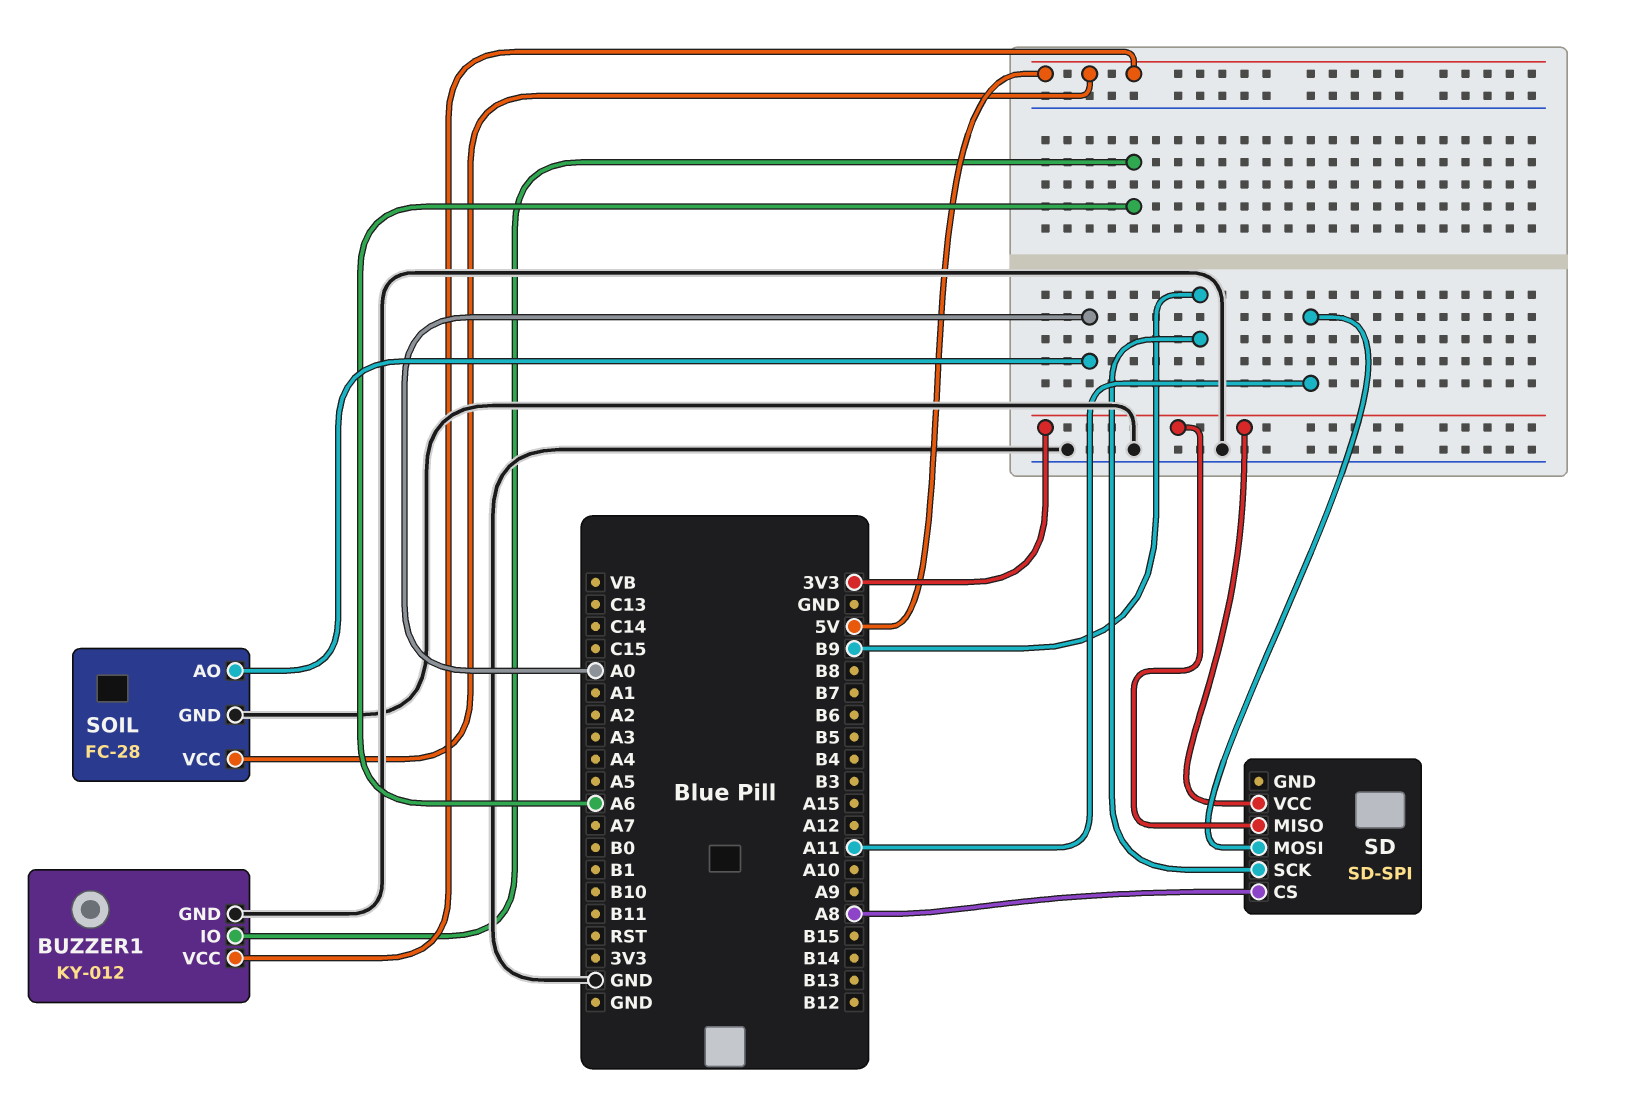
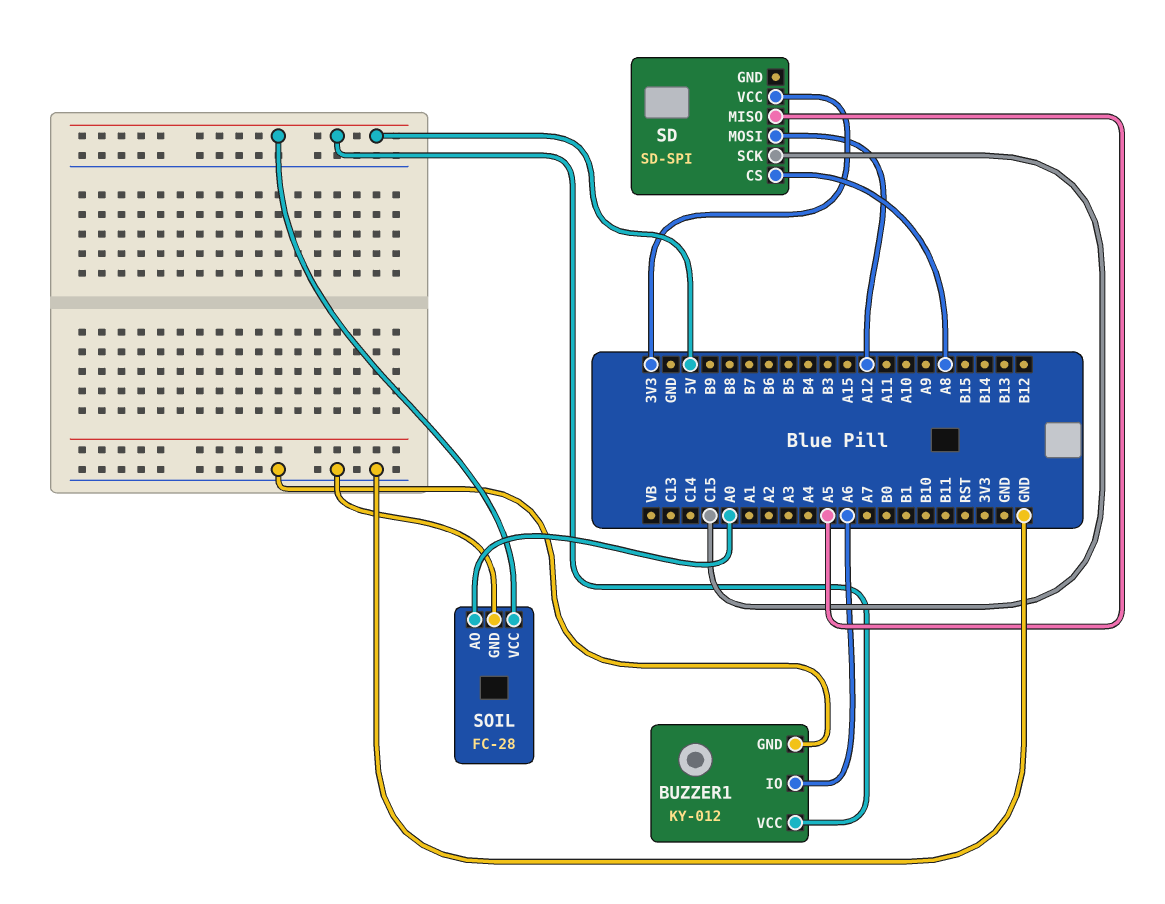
SD pin MISO: 3V3 -> A5
SD pin MOSI: A11 -> A12
SD pin SCK: B9 -> C15

